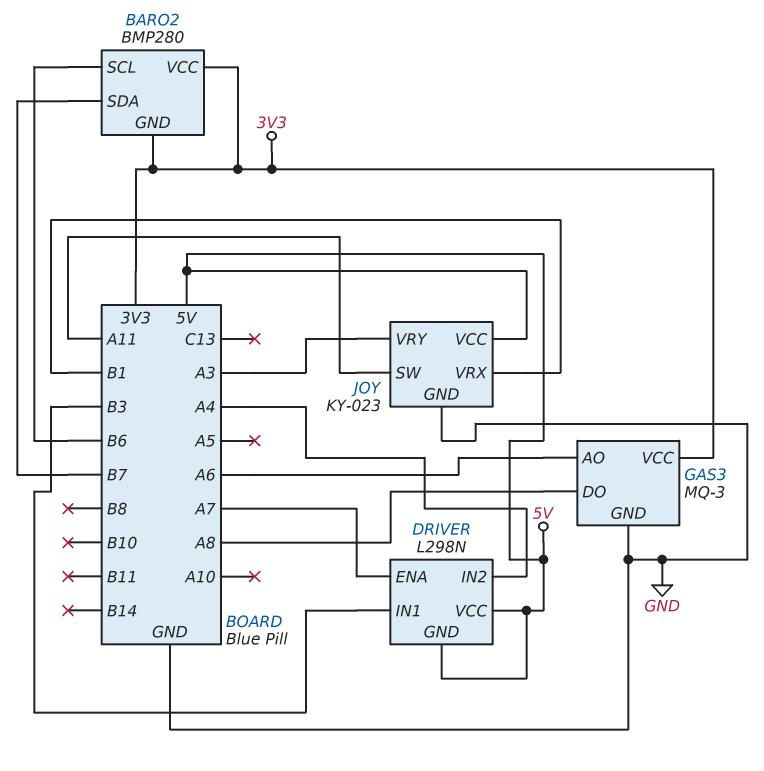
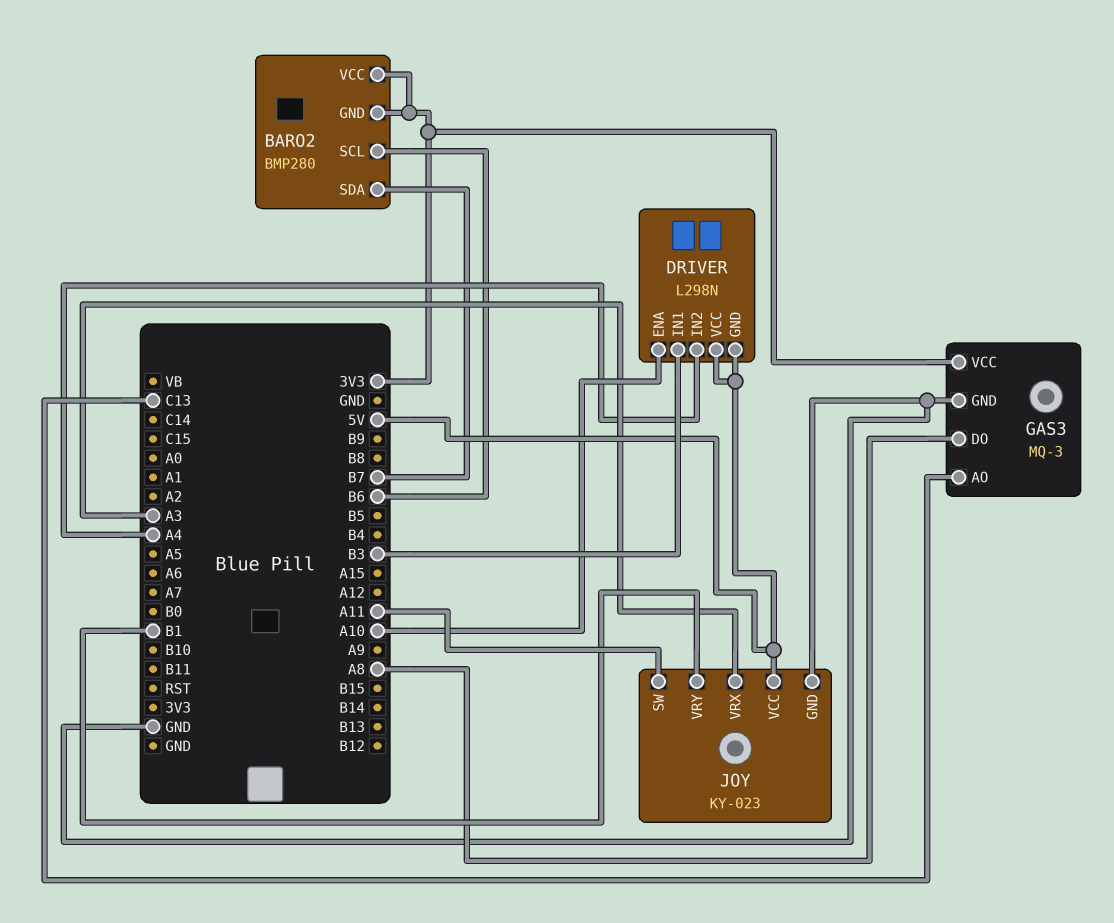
DRIVER pin ENA: A7 -> A10
GAS3 pin AO: A6 -> C13
JOY pin VRX: B1 -> A3
JOY pin VRY: A3 -> B1

